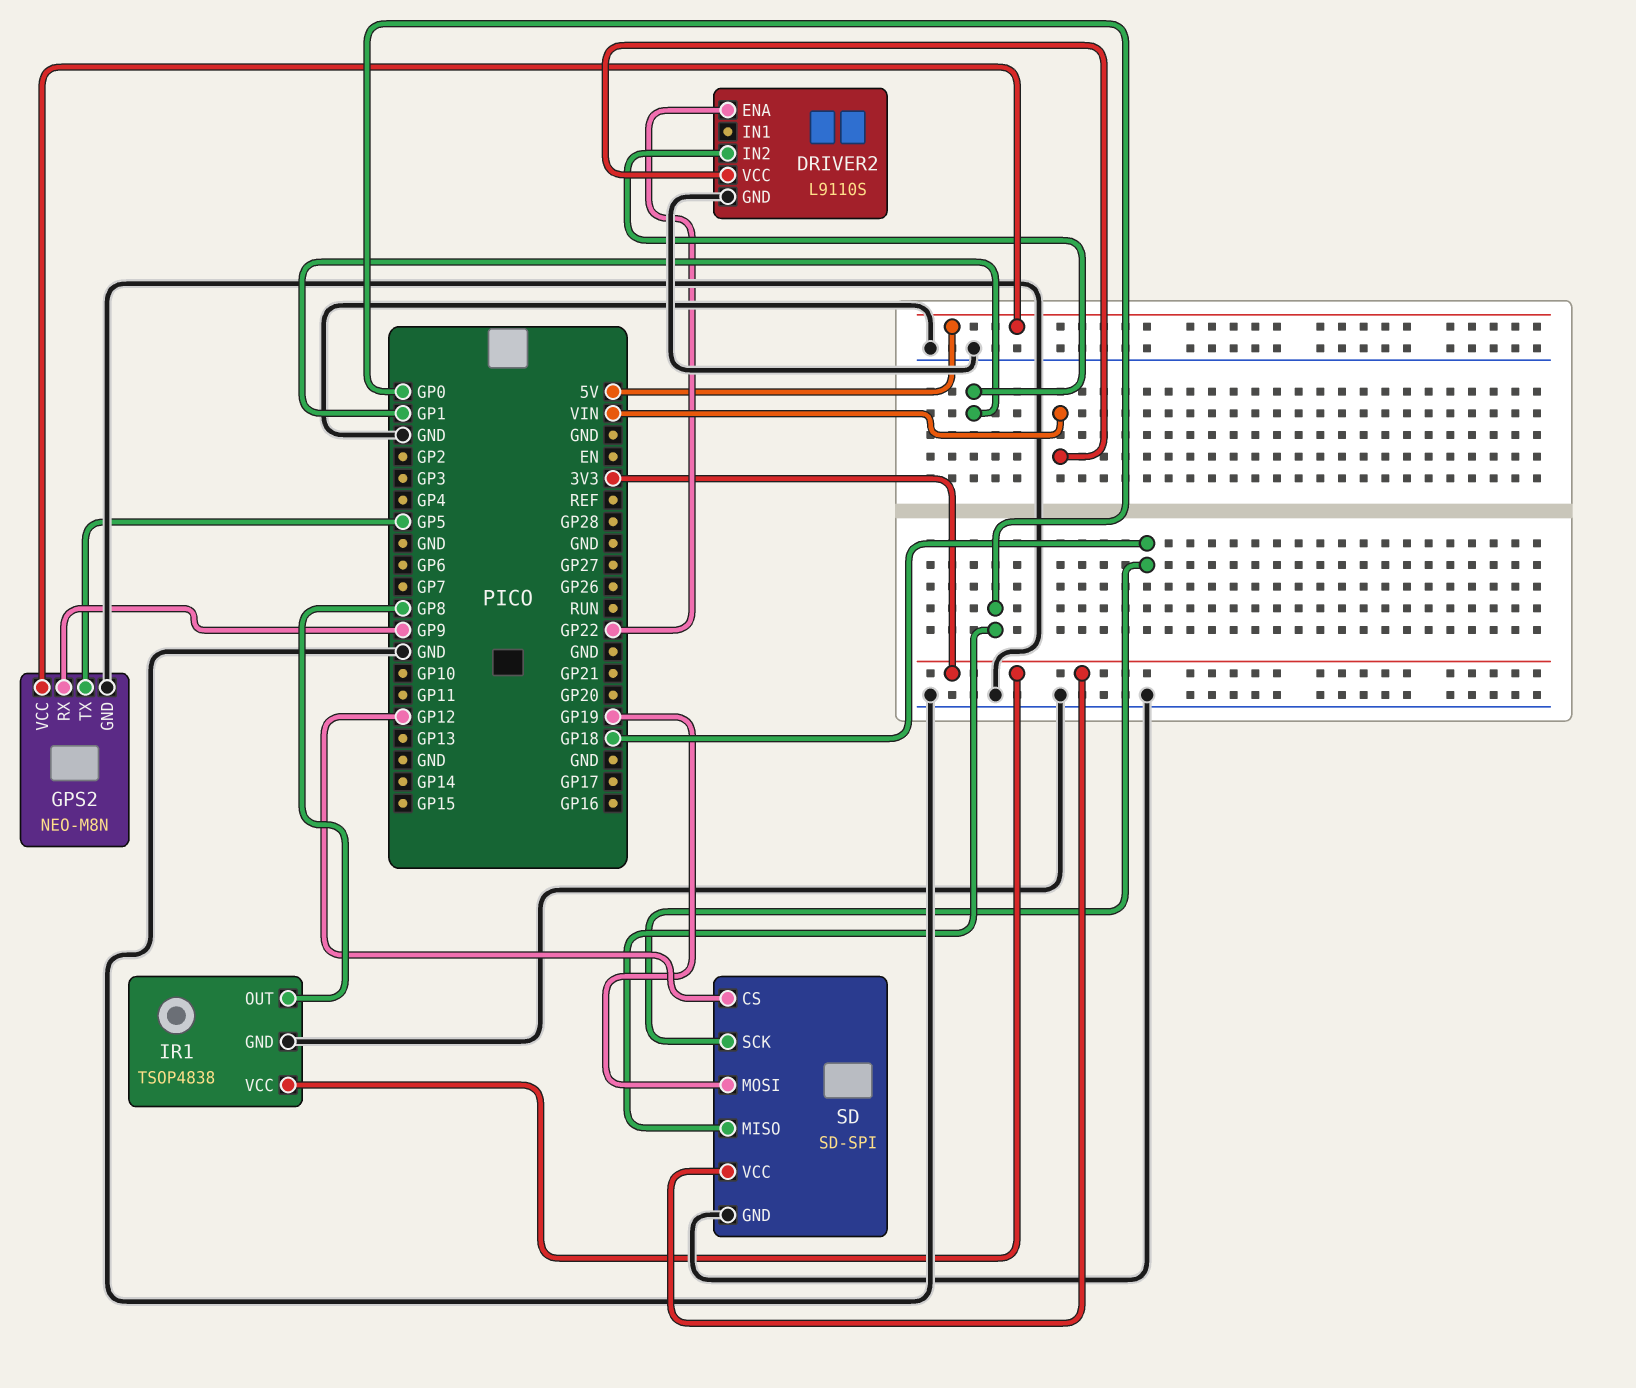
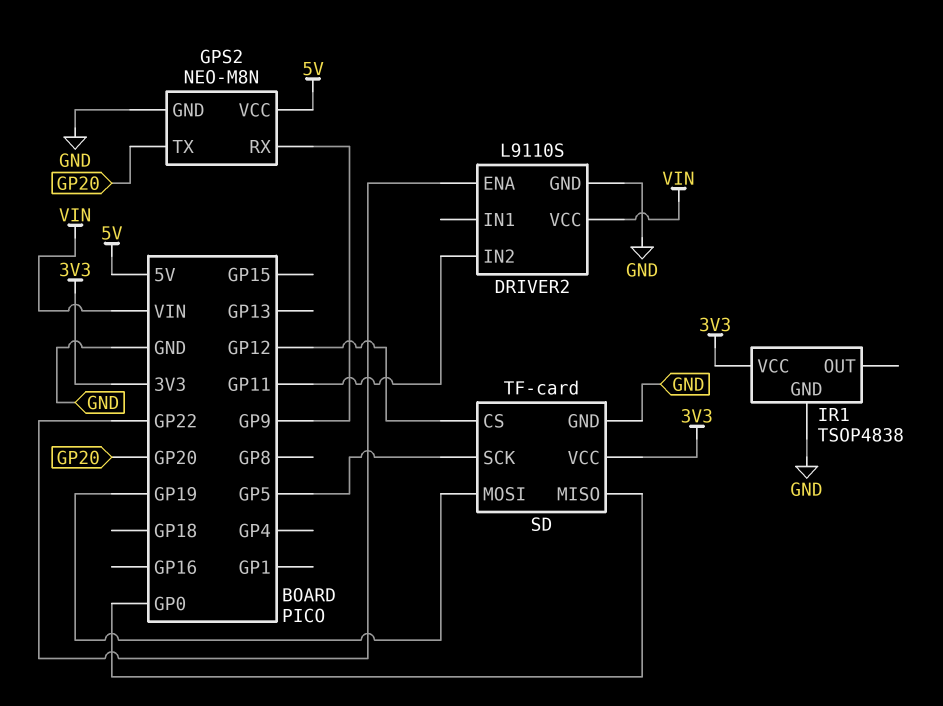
DRIVER2 pin IN2: GP1 -> GP11
GPS2 pin TX: GP5 -> GP20
IR1 pin OUT: GP8 -> none
SD: SD-SPI -> TF-card
SD pin SCK: GP18 -> GP5

